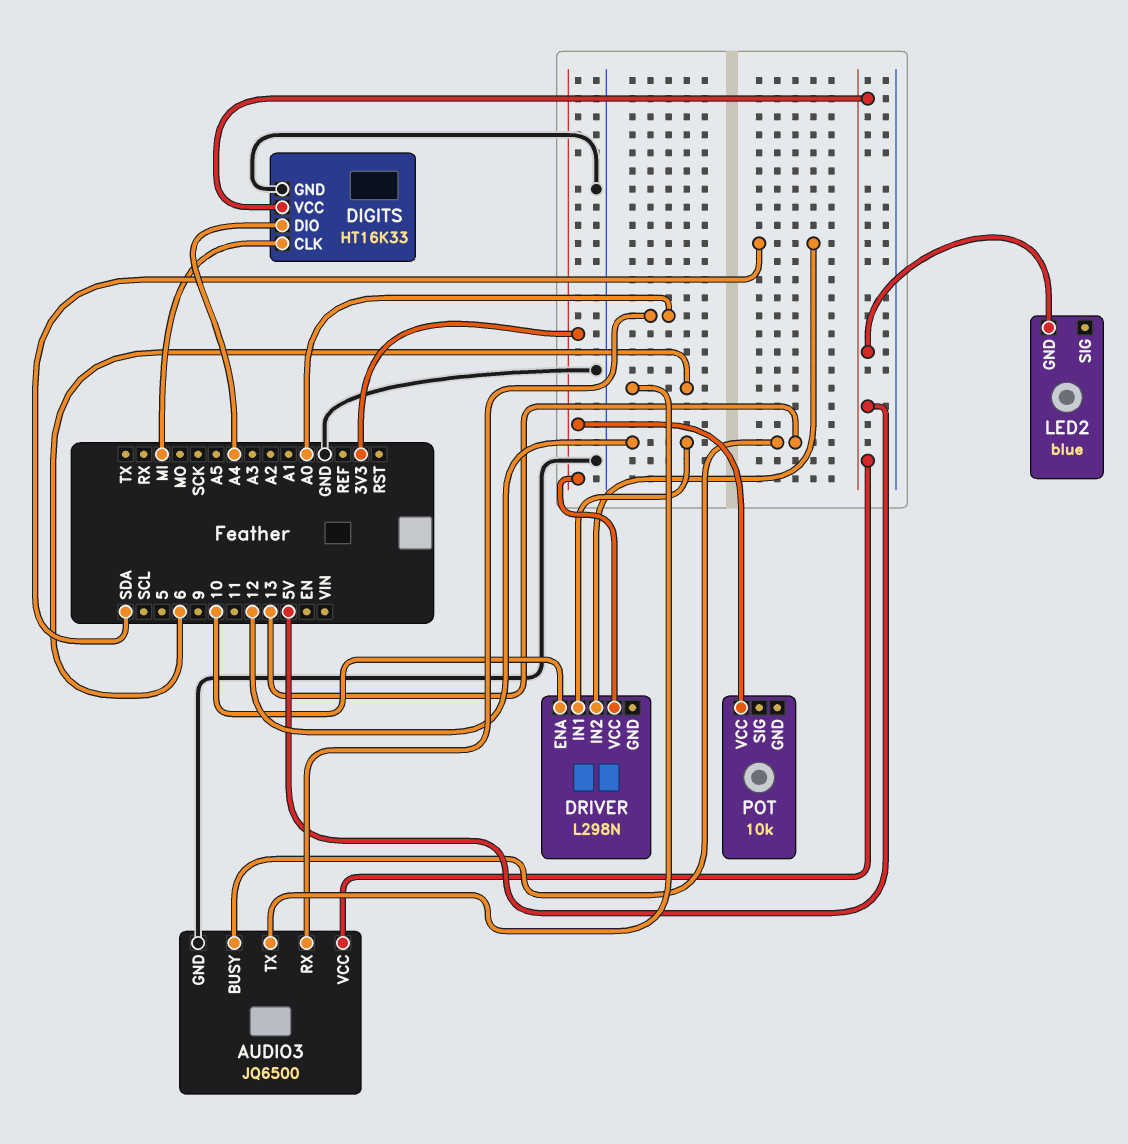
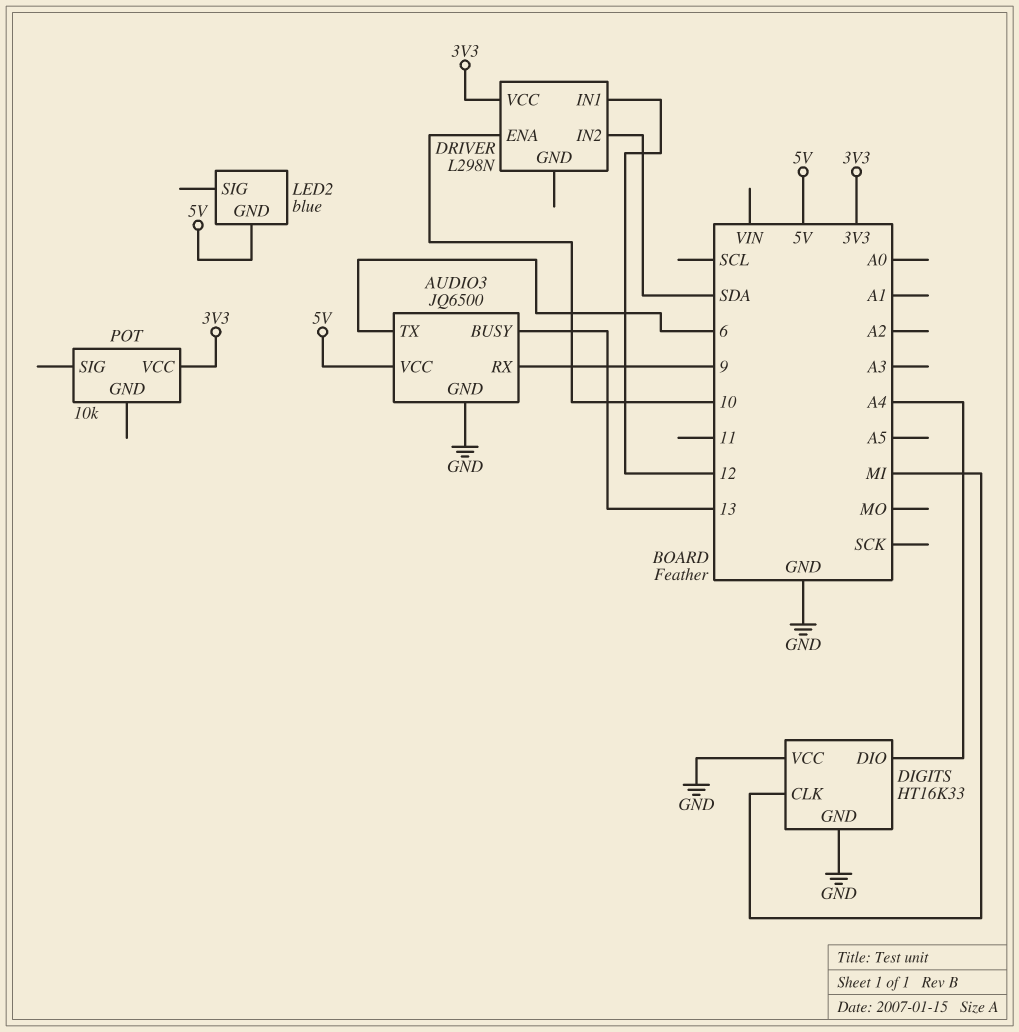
AUDIO3 pin RX: A0 -> 9
DIGITS pin VCC: 5V -> GND

